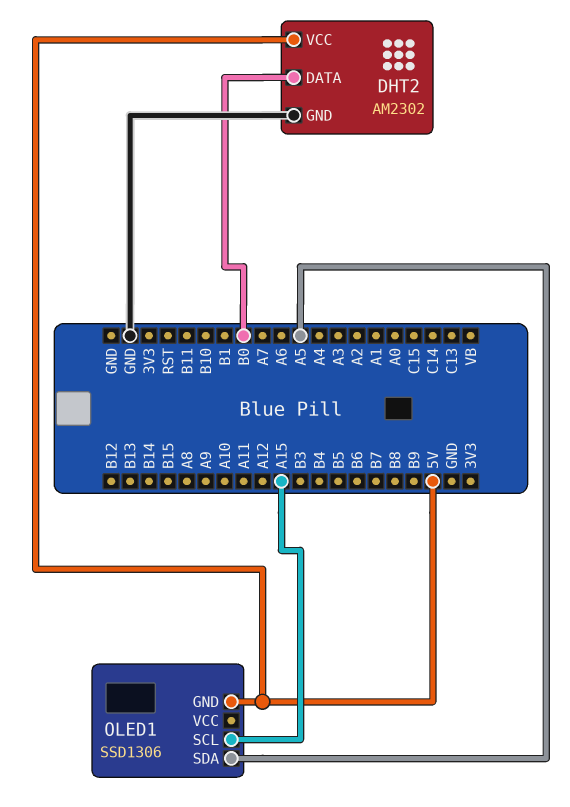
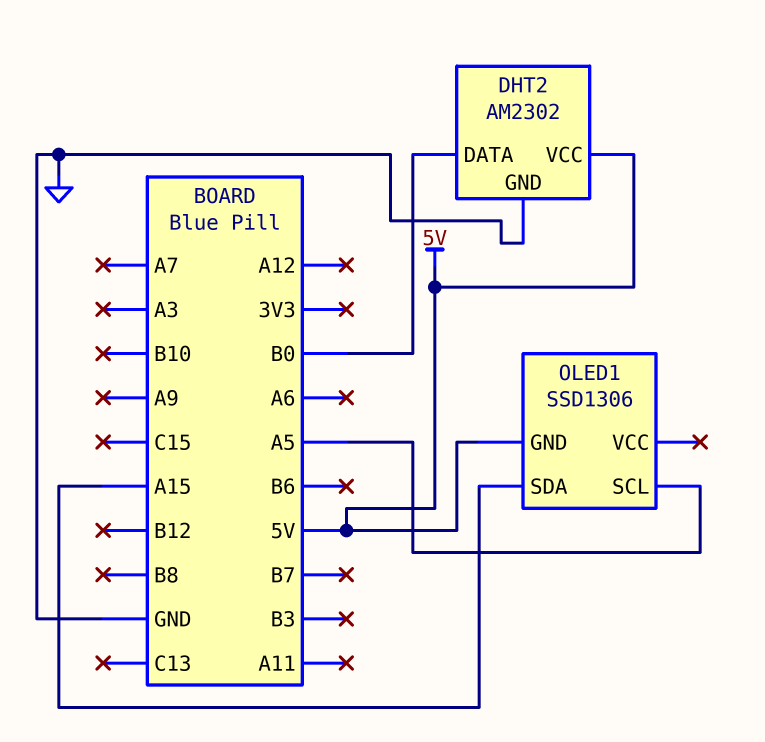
OLED1 pin SCL: A15 -> A5
OLED1 pin SDA: A5 -> A15

